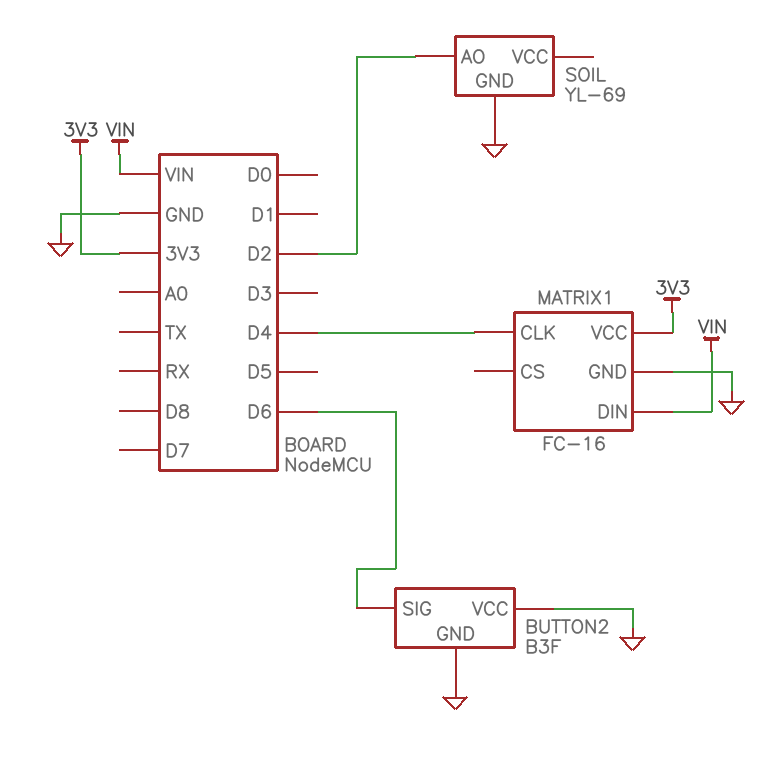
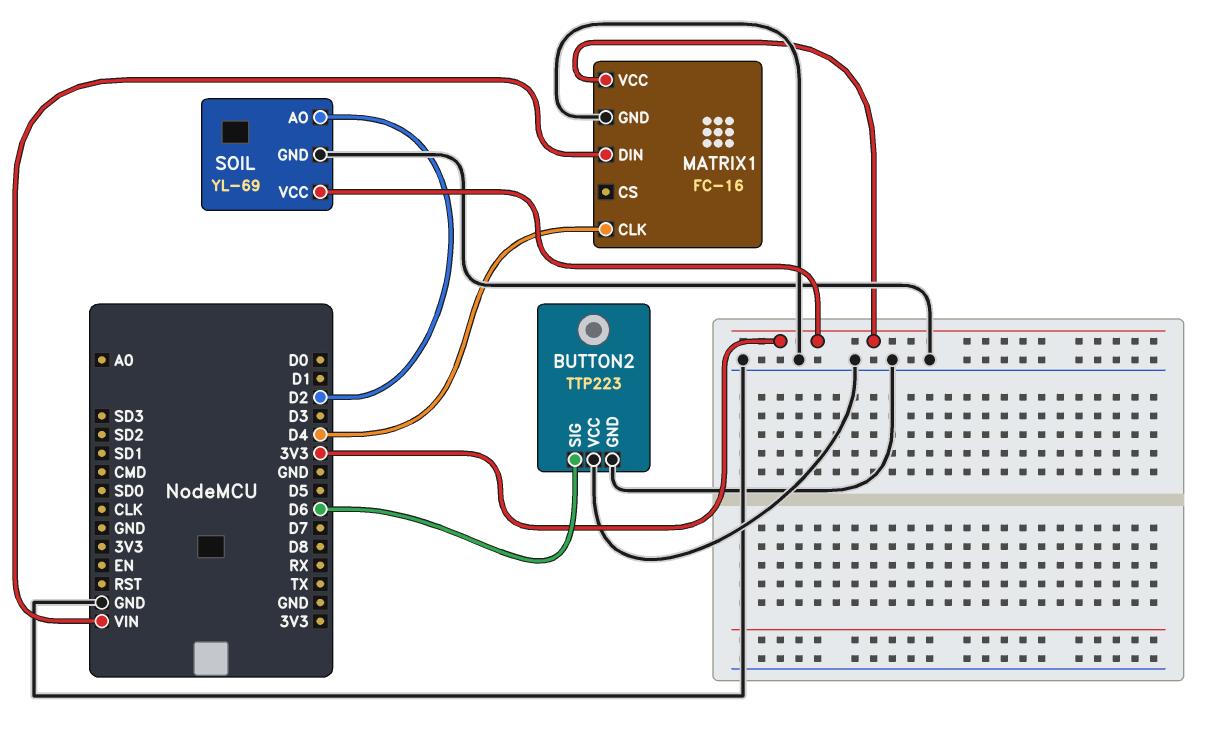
BUTTON2: B3F -> TTP223
SOIL pin VCC: none -> 3V3

